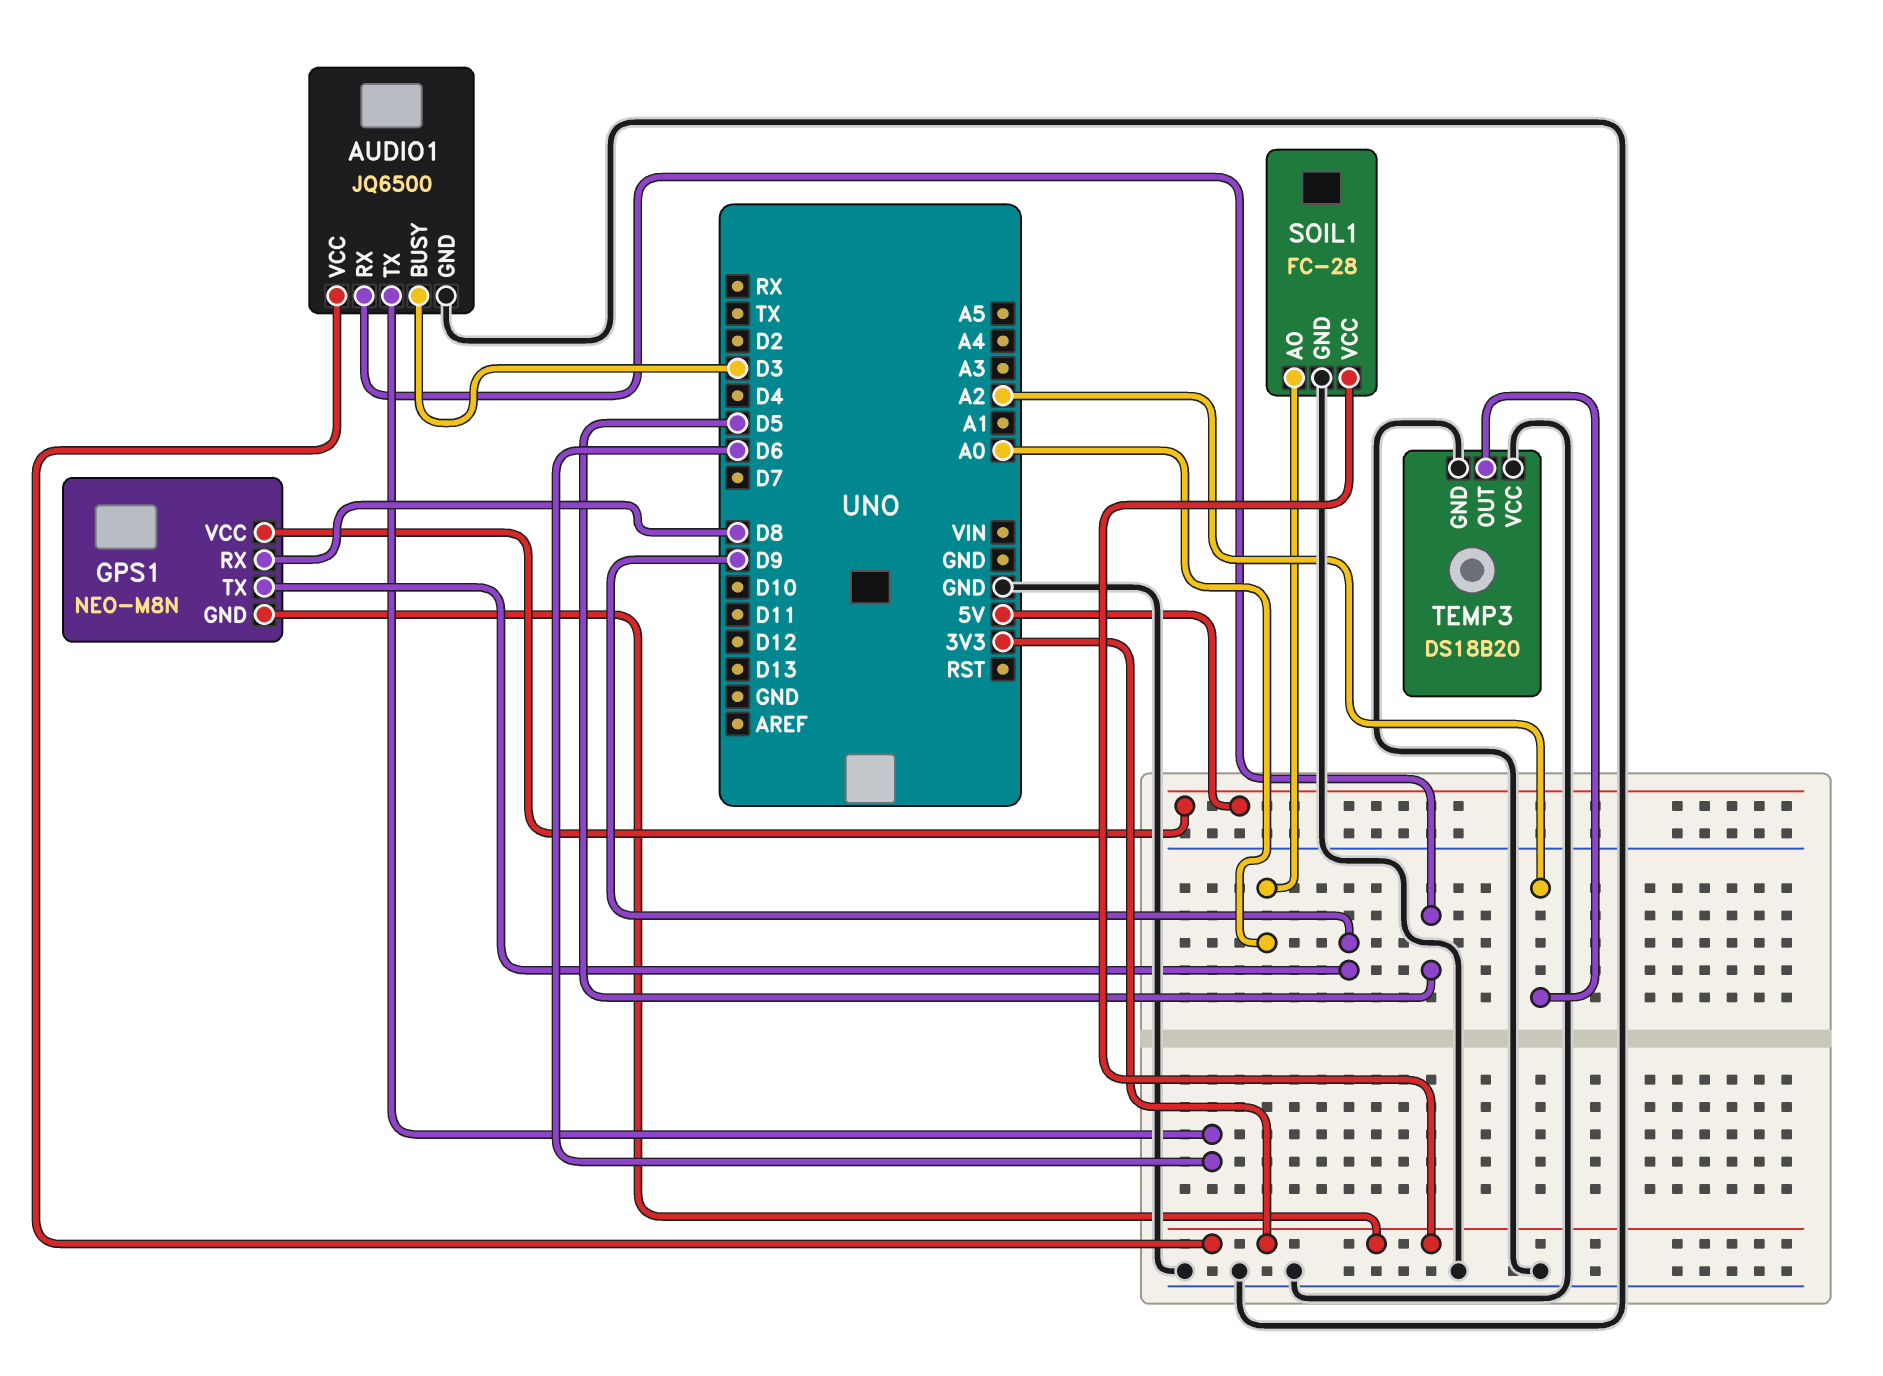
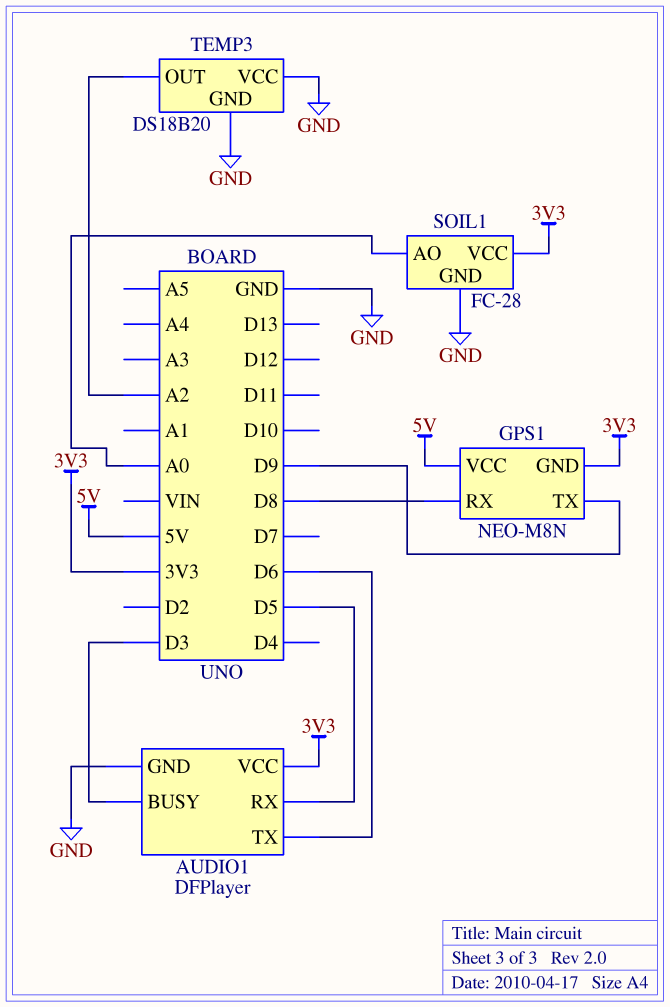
AUDIO1: JQ6500 -> DFPlayer

